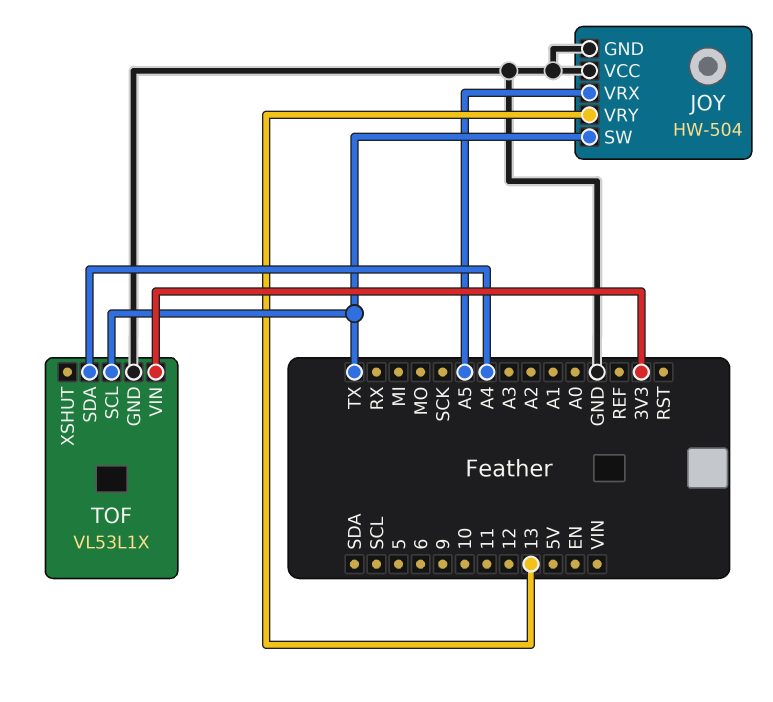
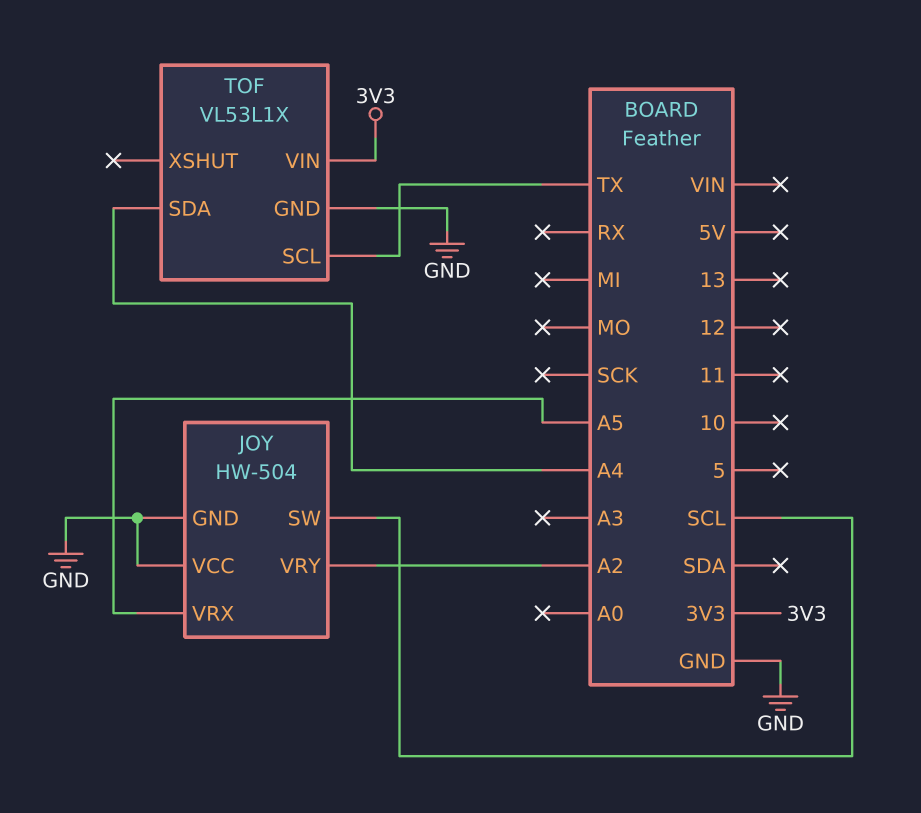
JOY pin SW: TX -> SCL
JOY pin VRY: 13 -> A2

